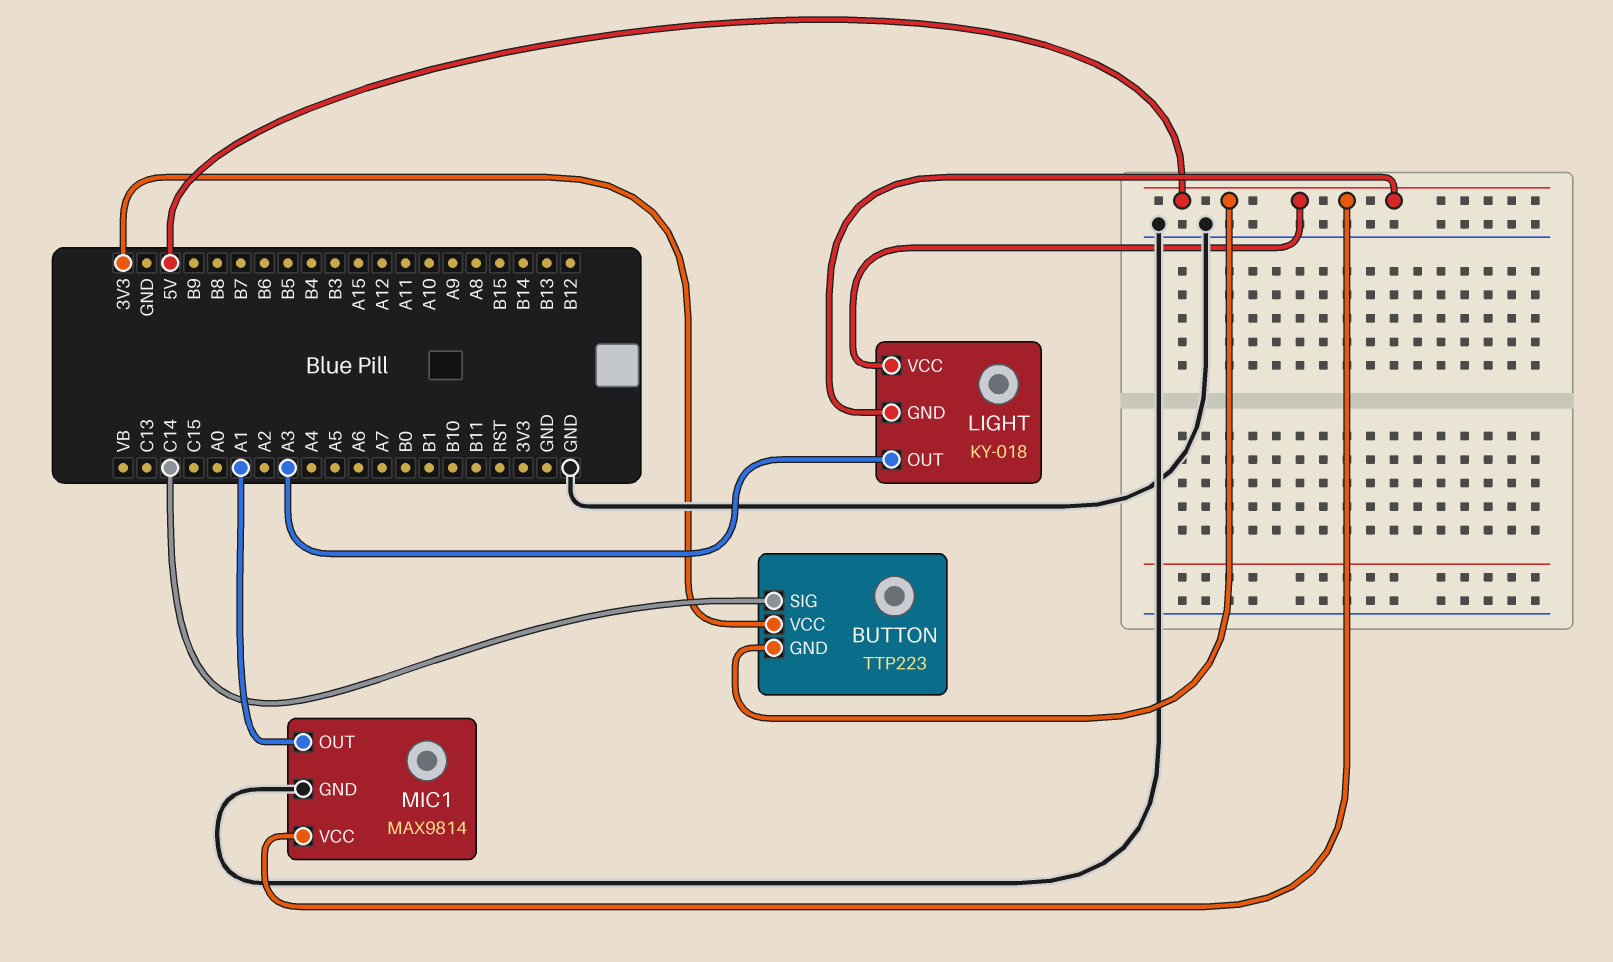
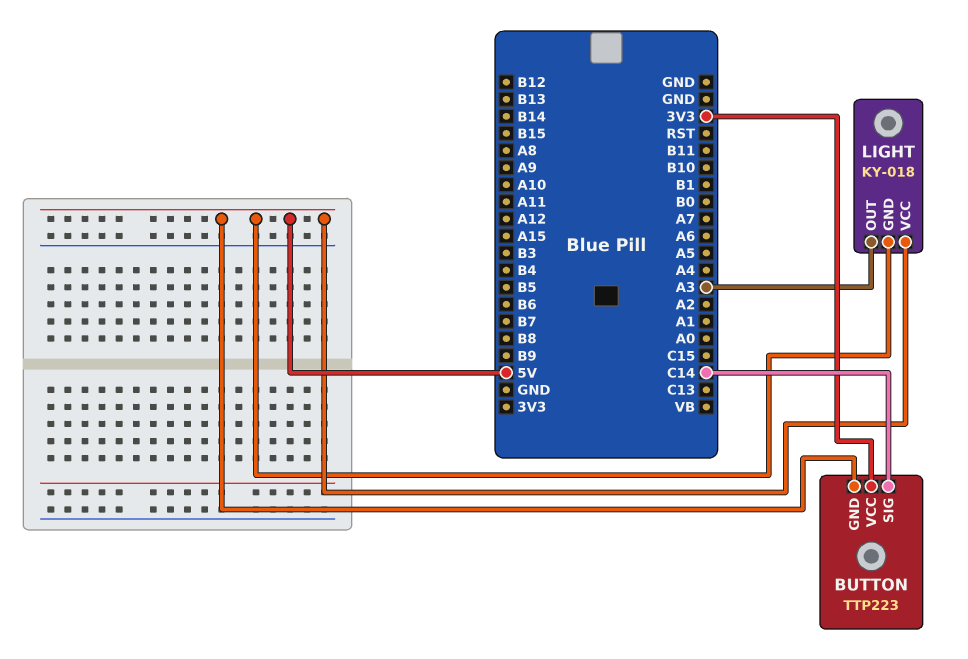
MIC1: MAX9814 -> none
MIC1 pin GND: GND -> none
MIC1 pin OUT: A1 -> none
MIC1 pin VCC: 5V -> none

